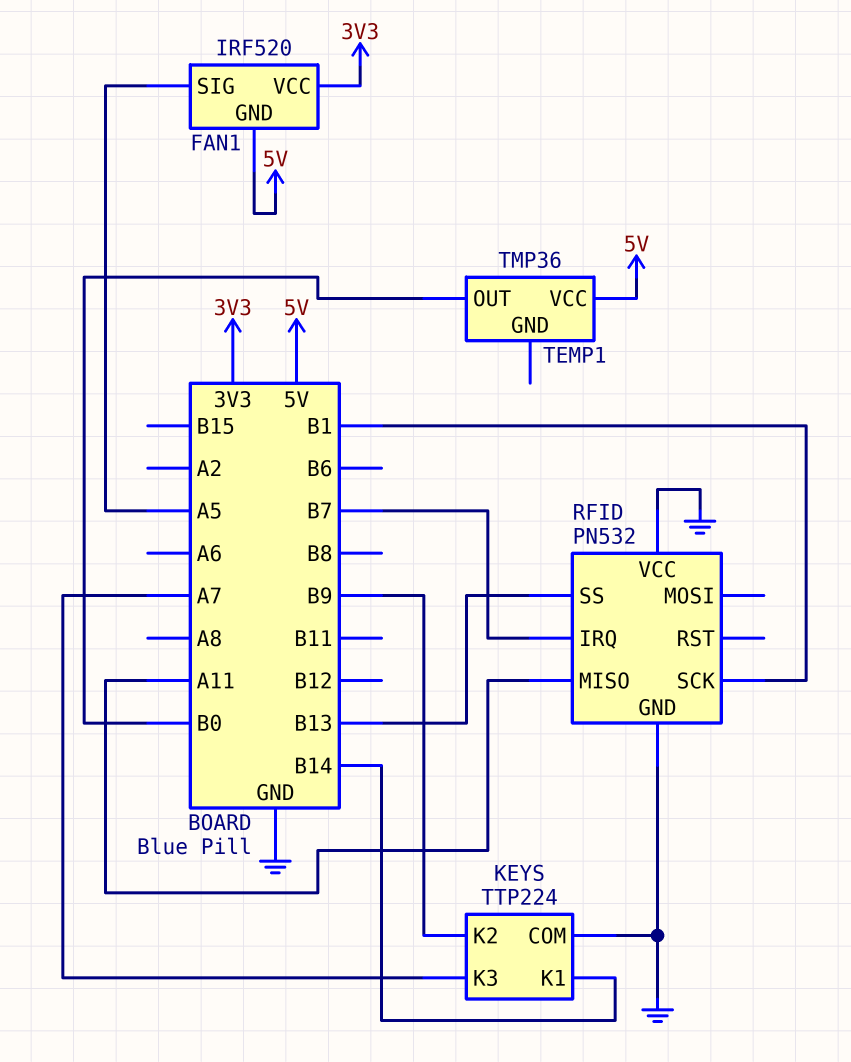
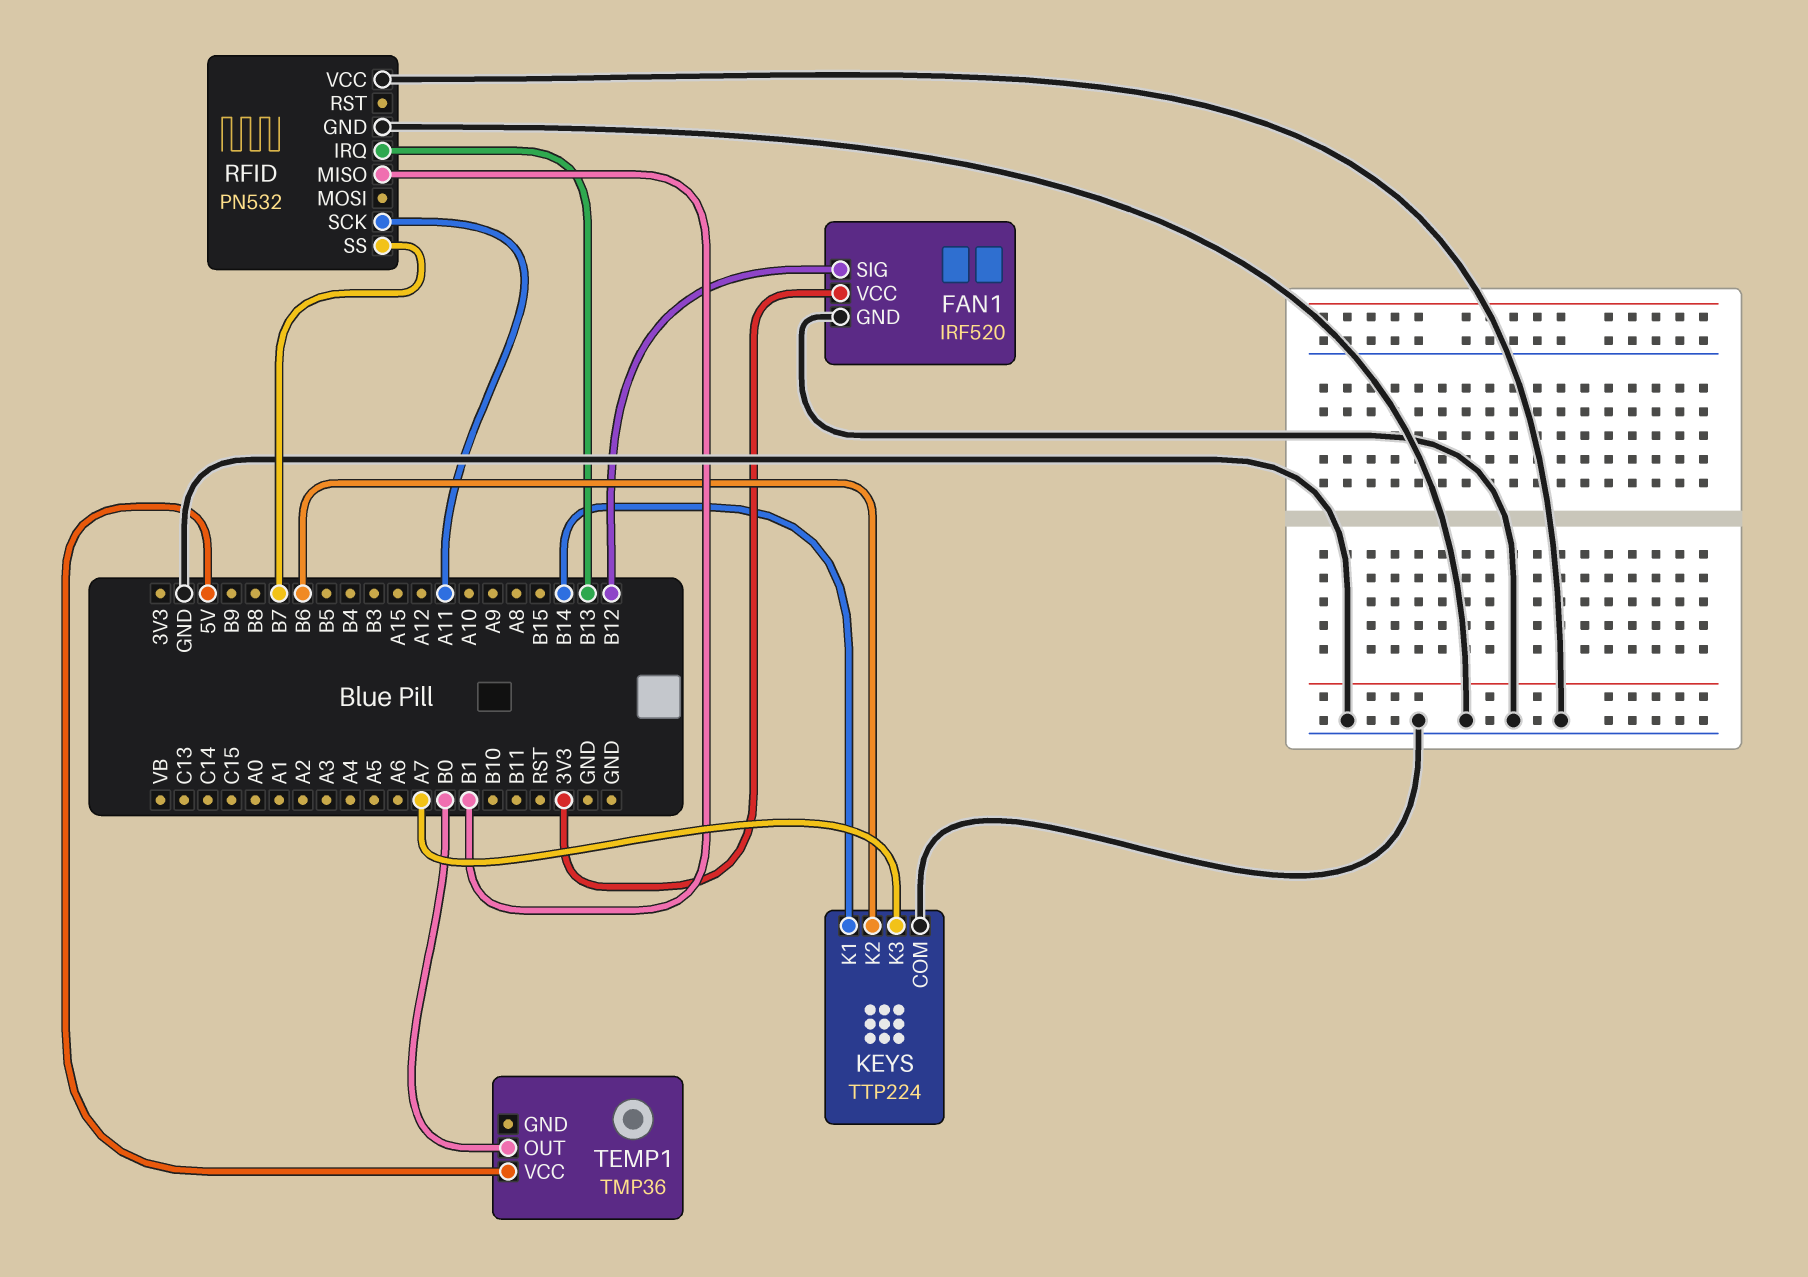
FAN1 pin GND: 5V -> GND
FAN1 pin SIG: A5 -> B12
KEYS pin K2: B9 -> B6
RFID pin IRQ: B7 -> B13
RFID pin MISO: A11 -> B1
RFID pin SCK: B1 -> A11
RFID pin SS: B13 -> B7

